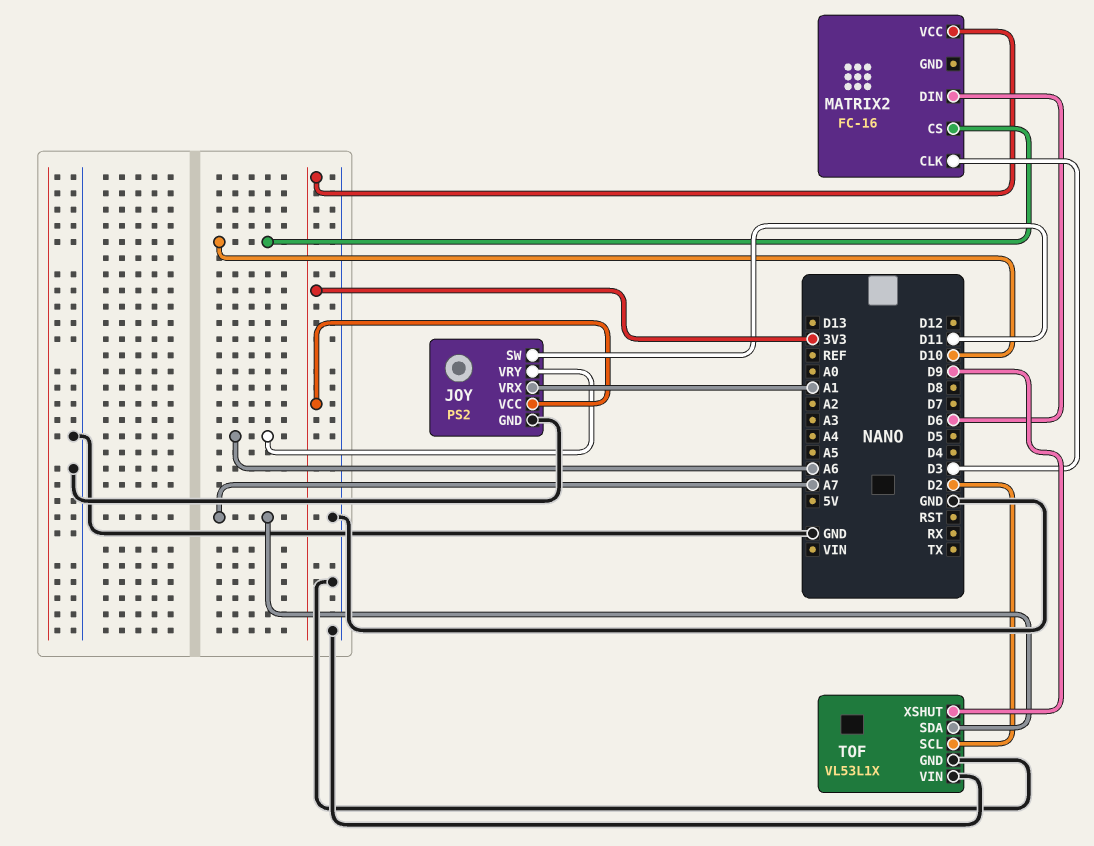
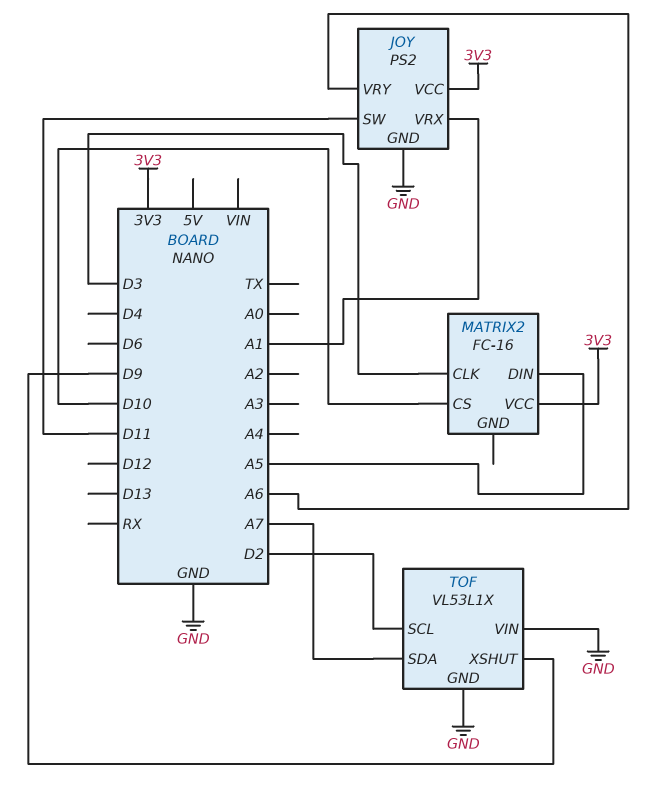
MATRIX2 pin DIN: D6 -> A5

